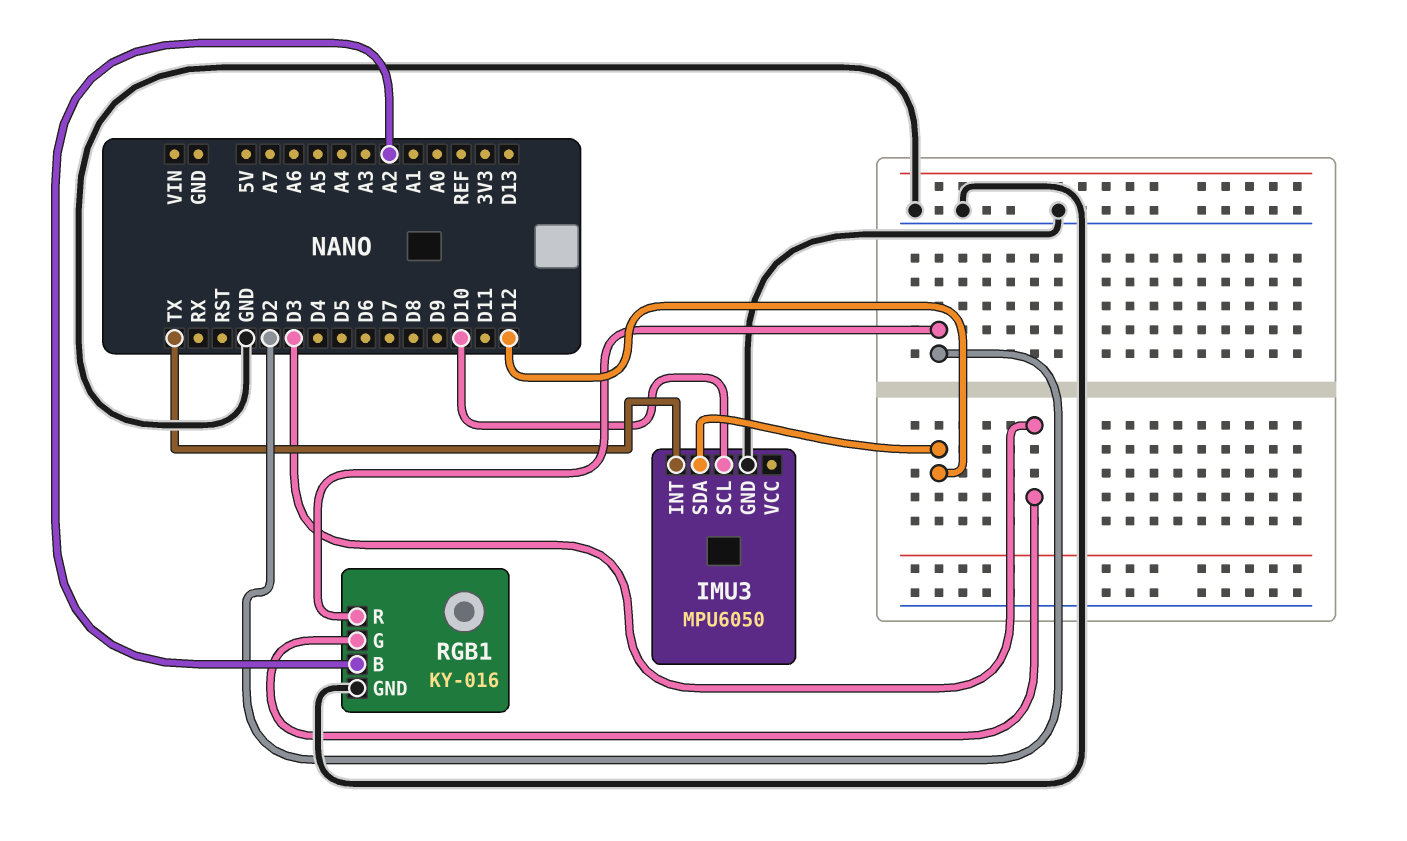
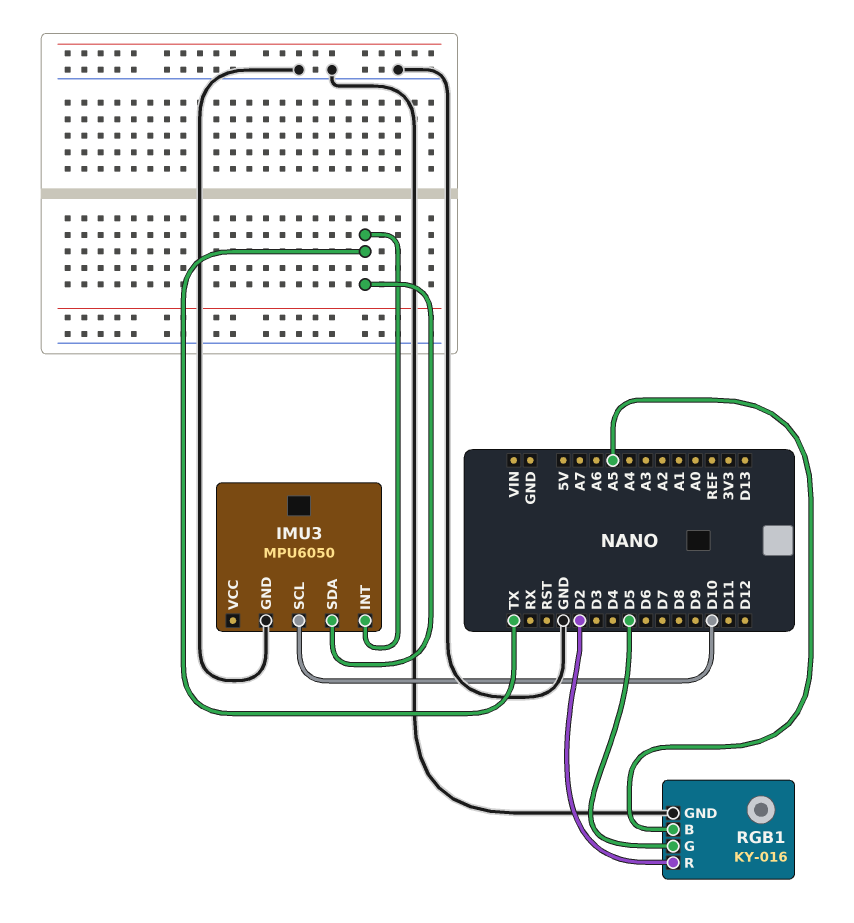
IMU3 pin SDA: D12 -> TX
RGB1 pin B: A2 -> A5
RGB1 pin G: D3 -> D5

